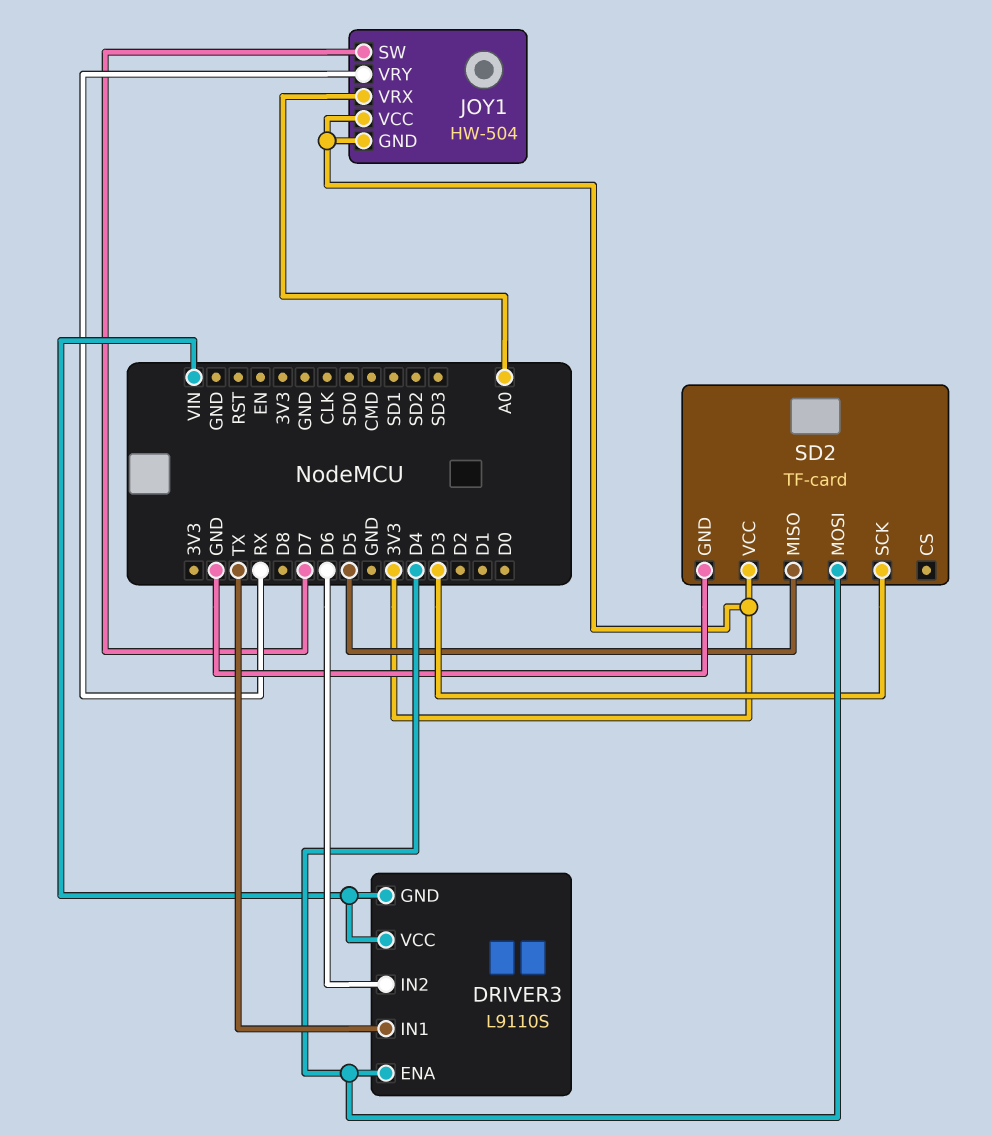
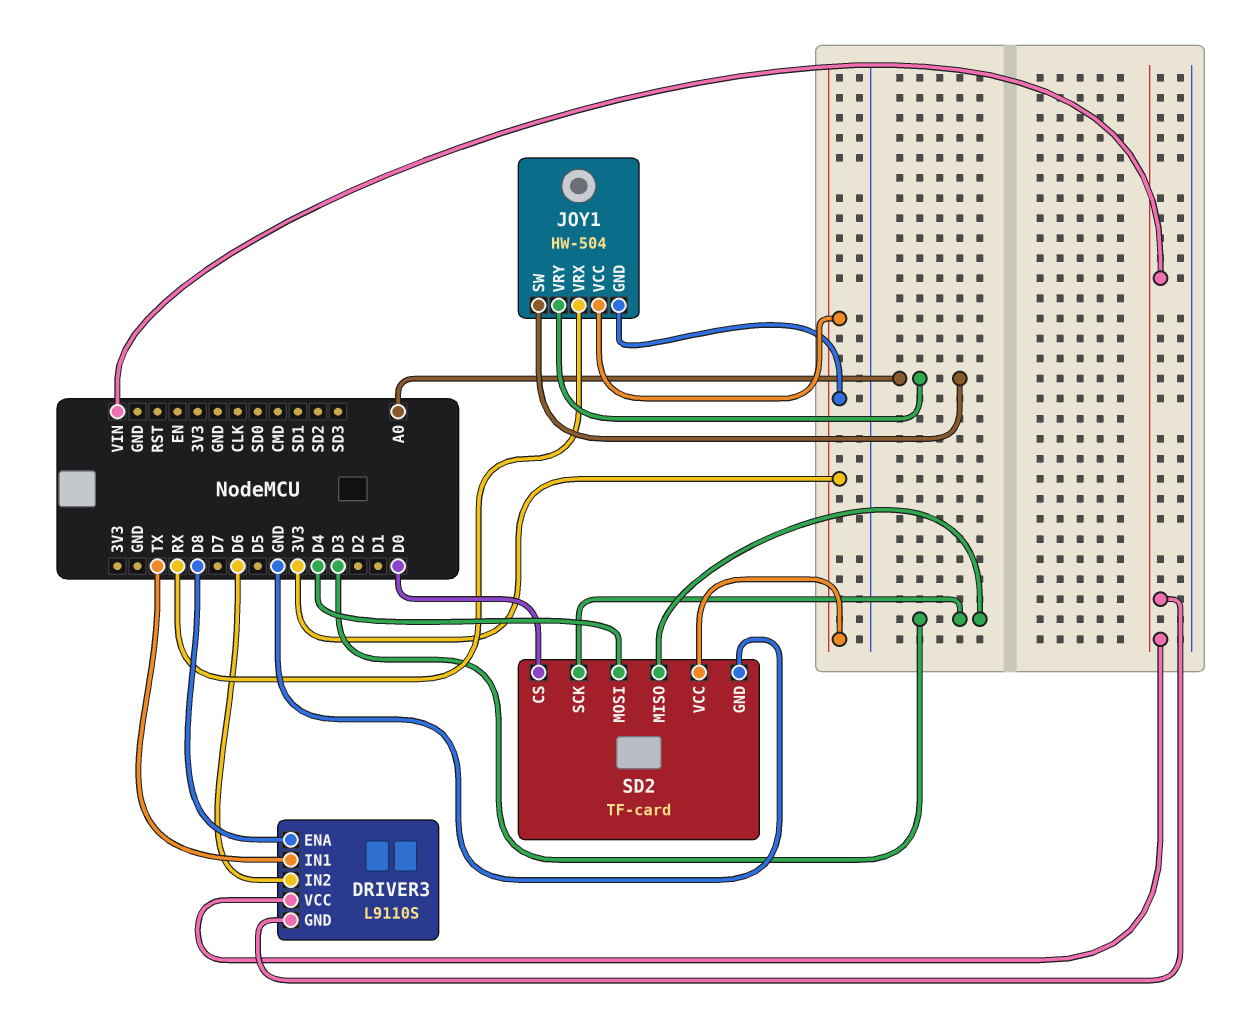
DRIVER3 pin ENA: D4 -> D8
JOY1 pin SW: D7 -> A0
JOY1 pin VRX: A0 -> RX
JOY1 pin VRY: RX -> A0
SD2 pin CS: none -> D0
SD2 pin MISO: D5 -> D3

